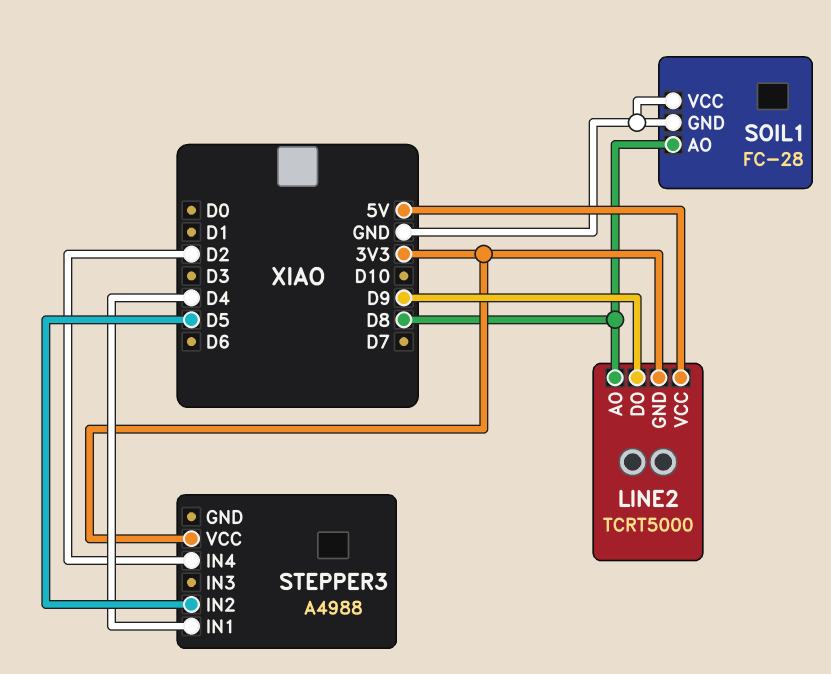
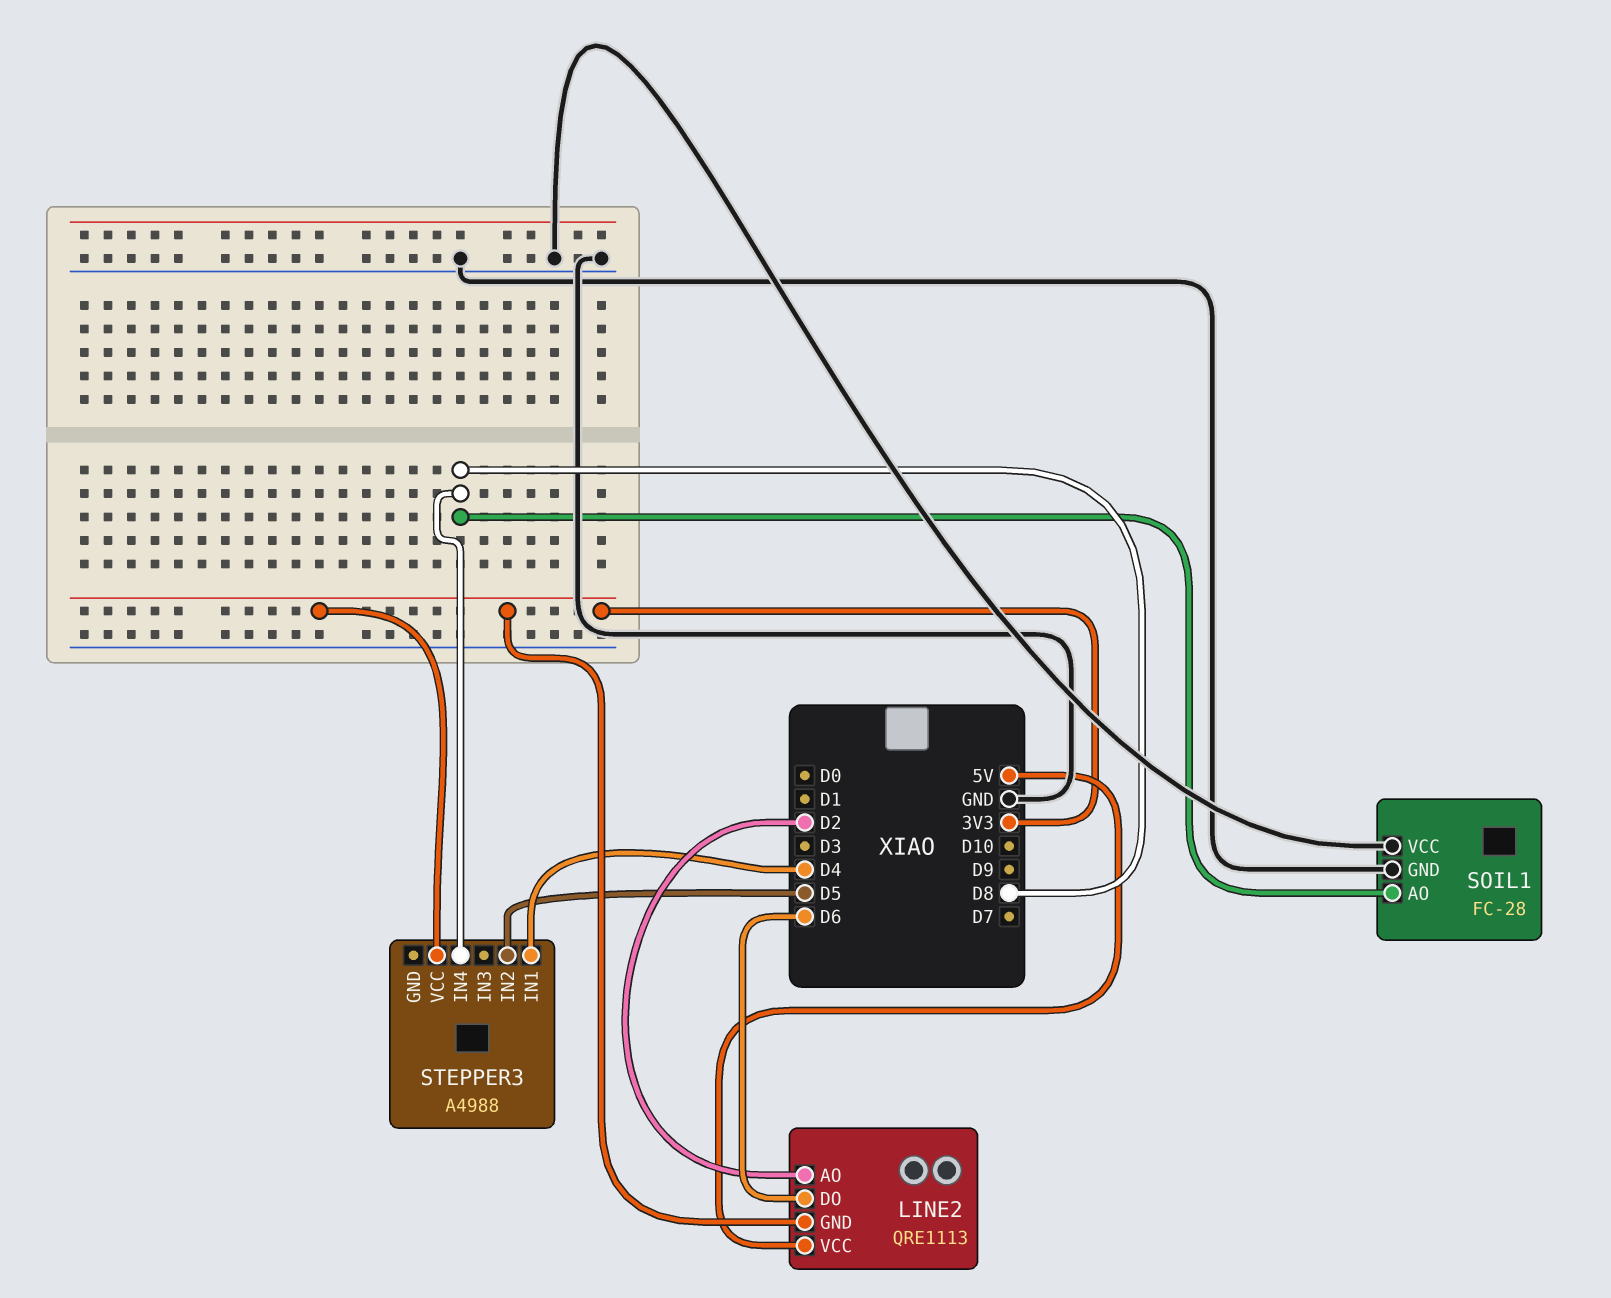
LINE2: TCRT5000 -> QRE1113
LINE2 pin AO: D8 -> D2
LINE2 pin DO: D9 -> D6
STEPPER3 pin IN4: D2 -> D8

